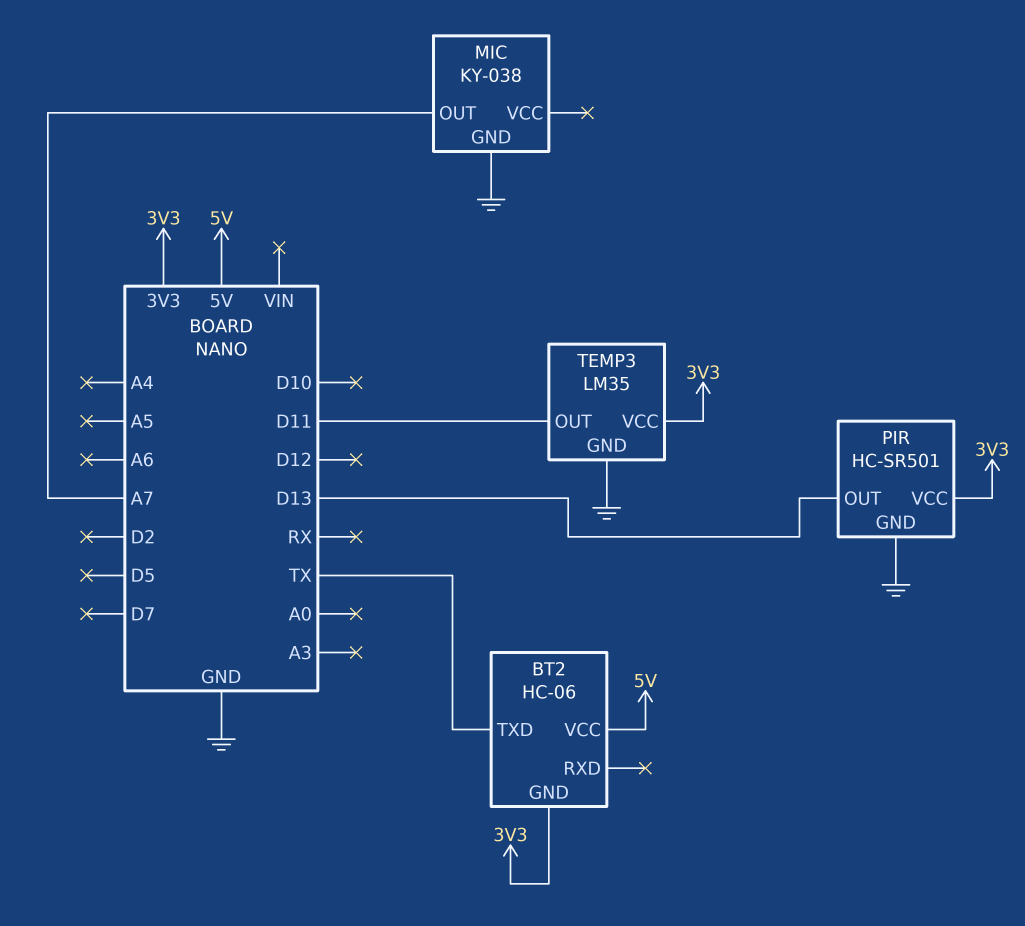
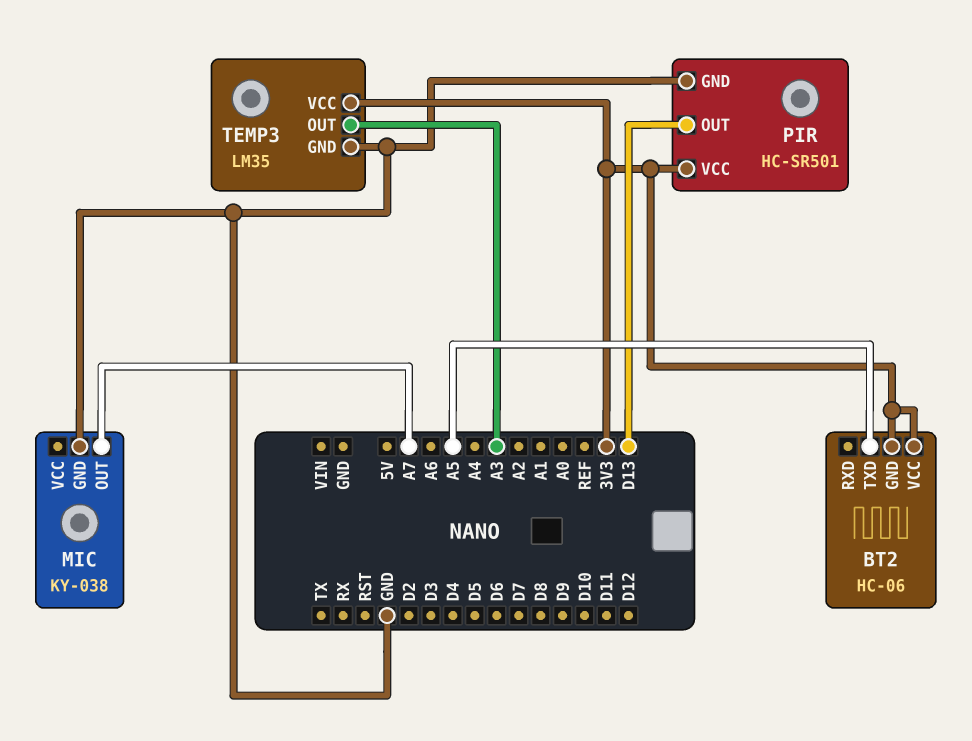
BT2 pin TXD: TX -> A5
BT2 pin VCC: 5V -> 3V3
TEMP3 pin OUT: D11 -> A3

